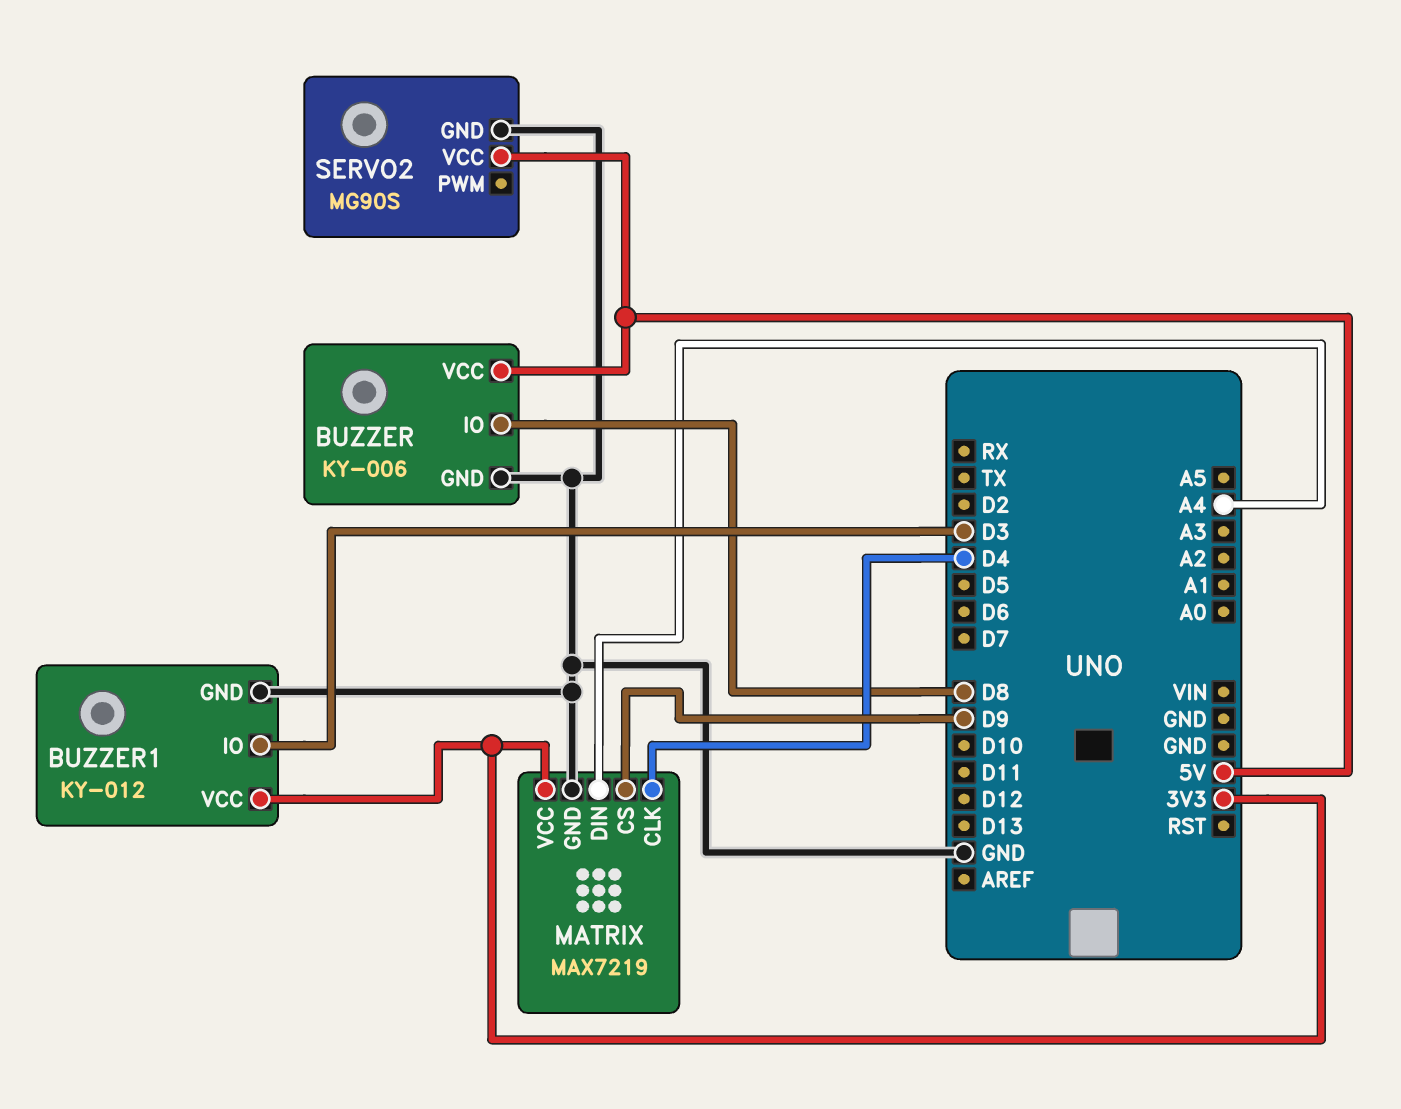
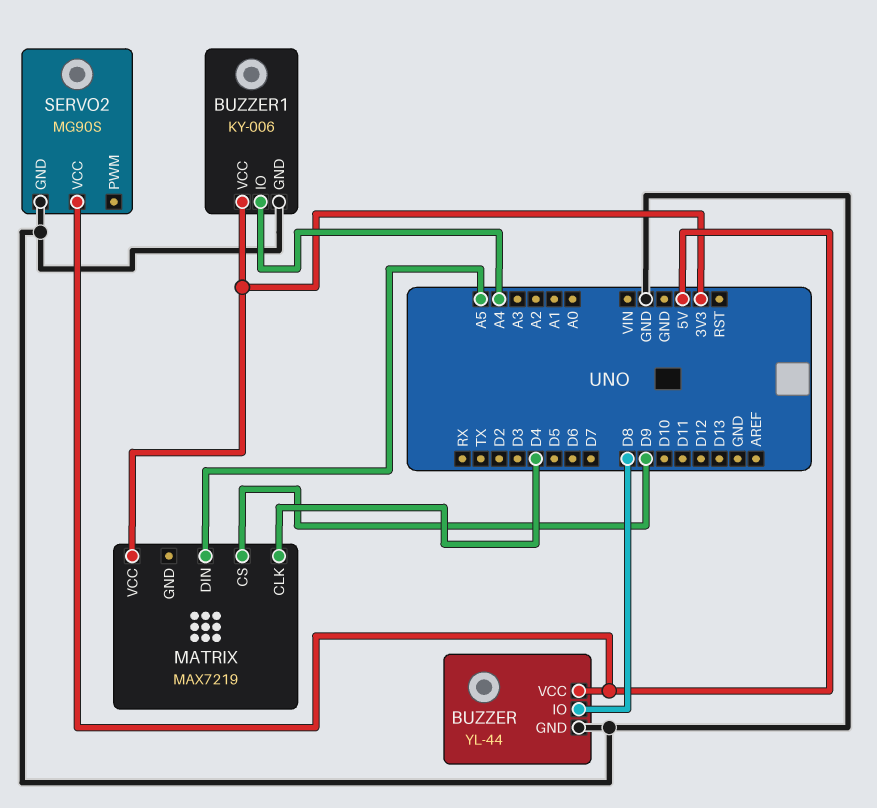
BUZZER: KY-006 -> YL-44
BUZZER1: KY-012 -> KY-006
BUZZER1 pin IO: D3 -> A4
MATRIX pin DIN: A4 -> A5
MATRIX pin GND: GND -> none

